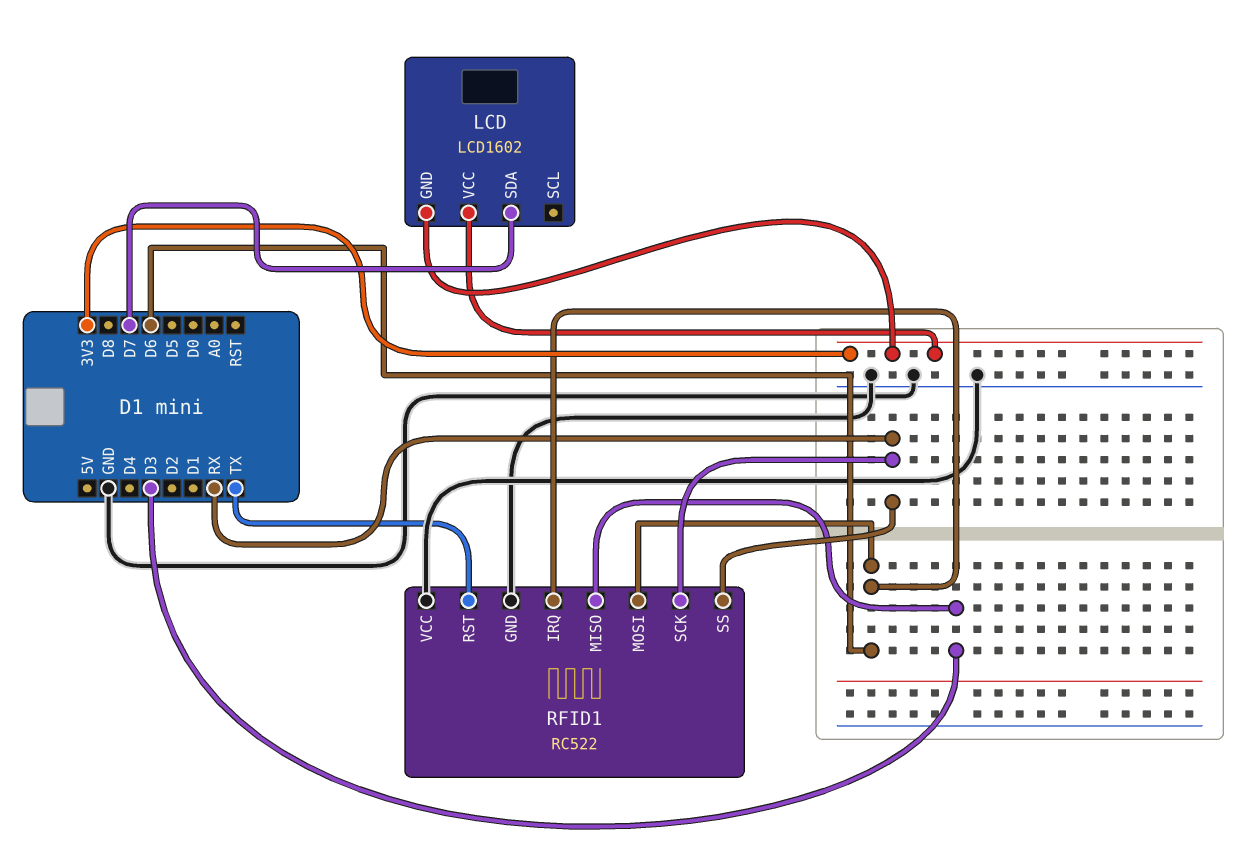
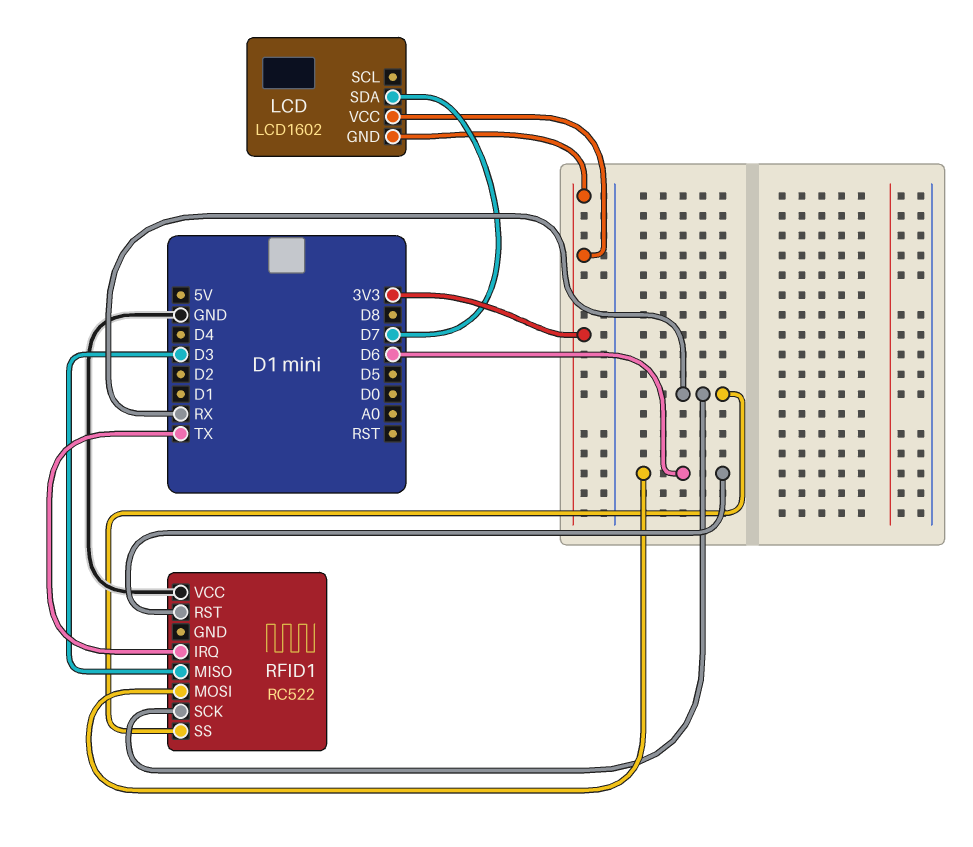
RFID1 pin GND: GND -> none
RFID1 pin IRQ: D6 -> TX
RFID1 pin RST: TX -> D6

